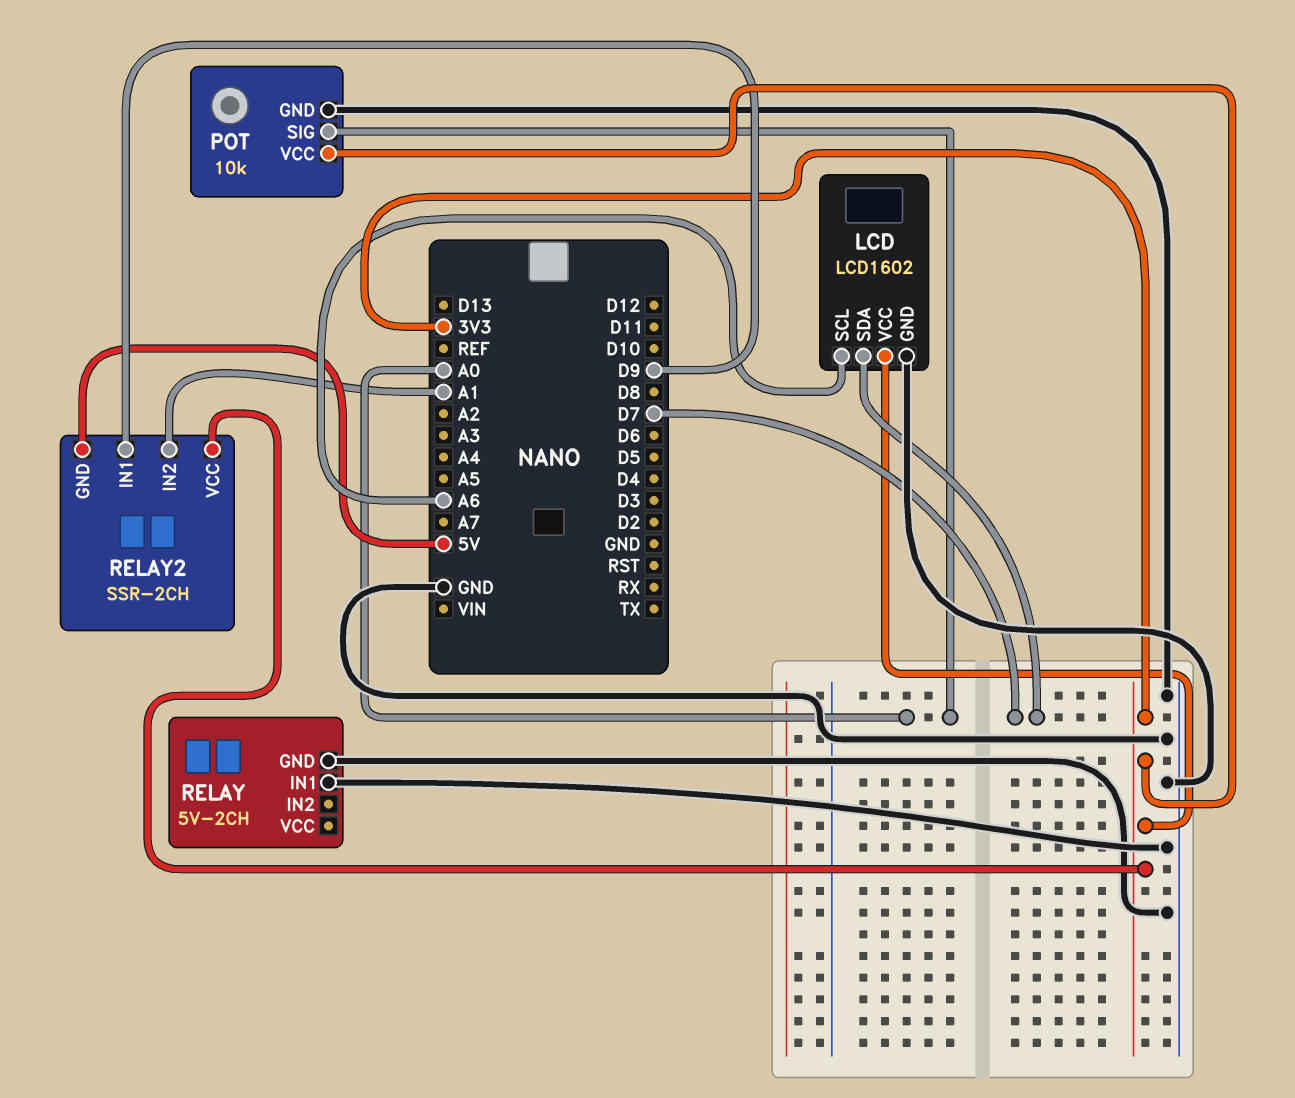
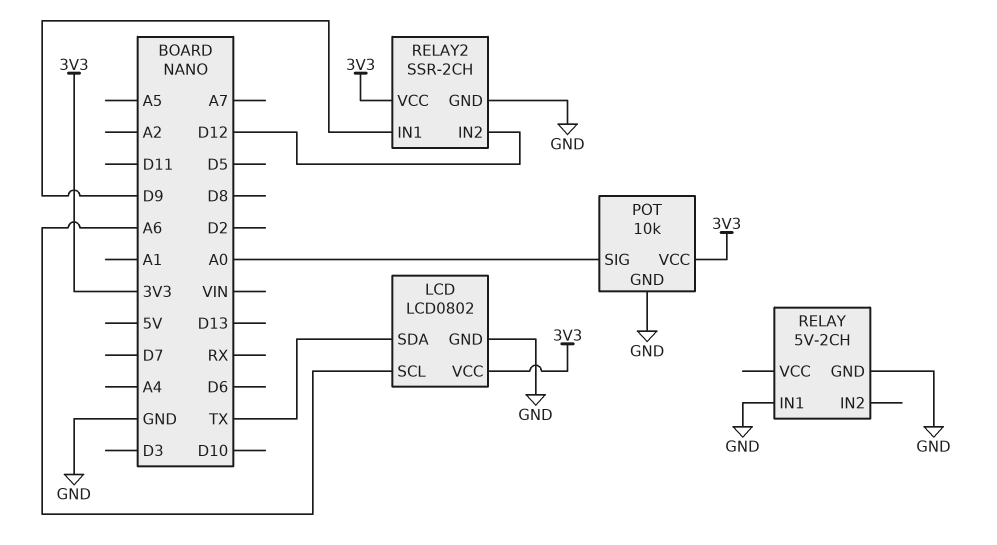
LCD: LCD1602 -> LCD0802
LCD pin SDA: D7 -> TX
RELAY2 pin GND: 5V -> GND
RELAY2 pin IN2: A1 -> D12

